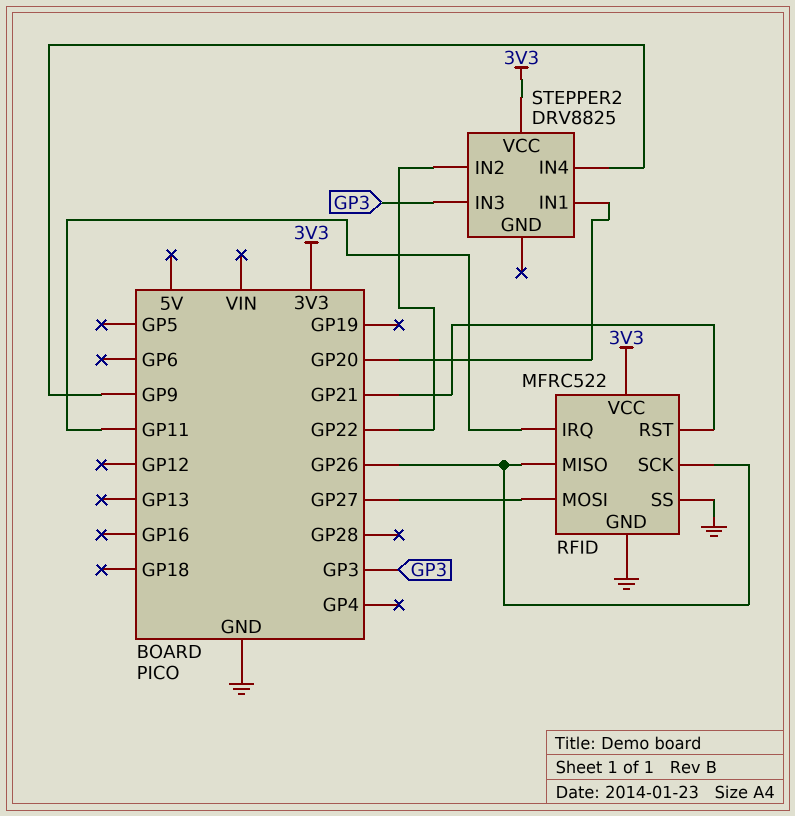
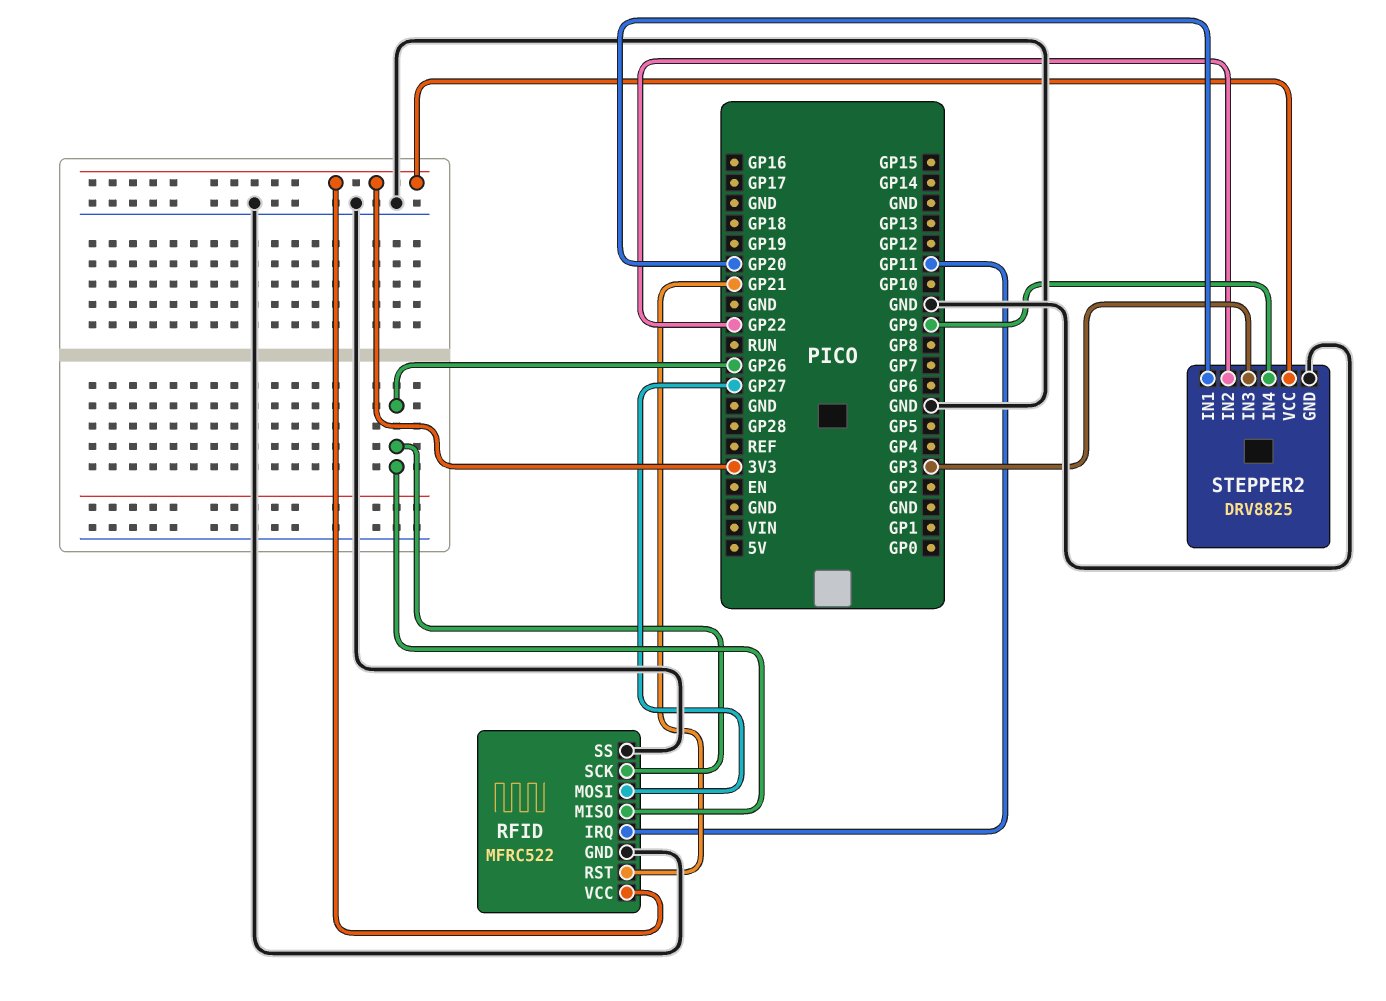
STEPPER2 pin GND: none -> GND

